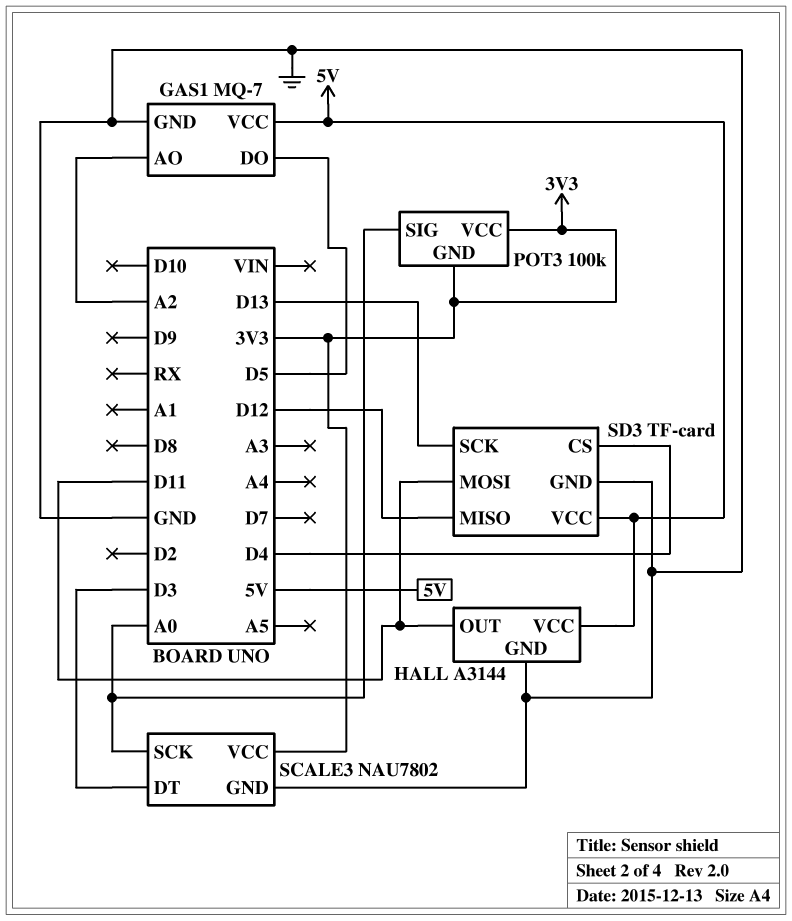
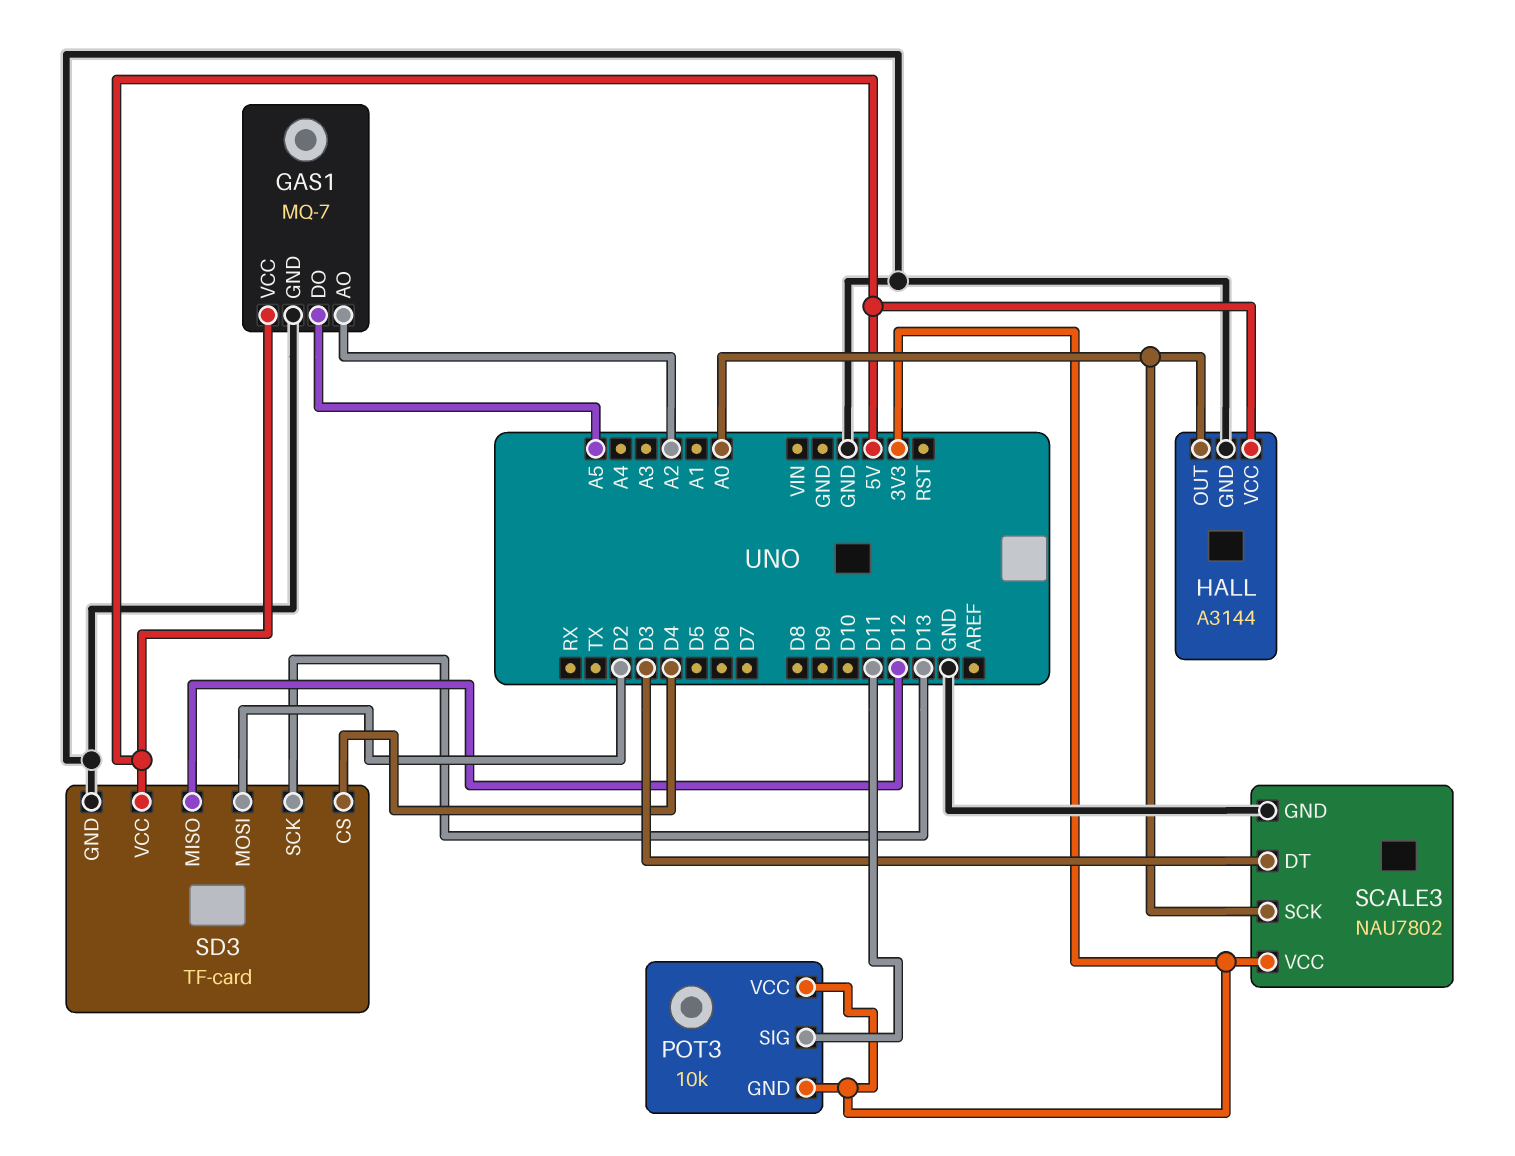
GAS1 pin DO: D5 -> A5
HALL pin OUT: D11 -> A0
POT3: 100k -> 10k
POT3 pin SIG: A0 -> D11
SD3 pin MOSI: D11 -> D2

